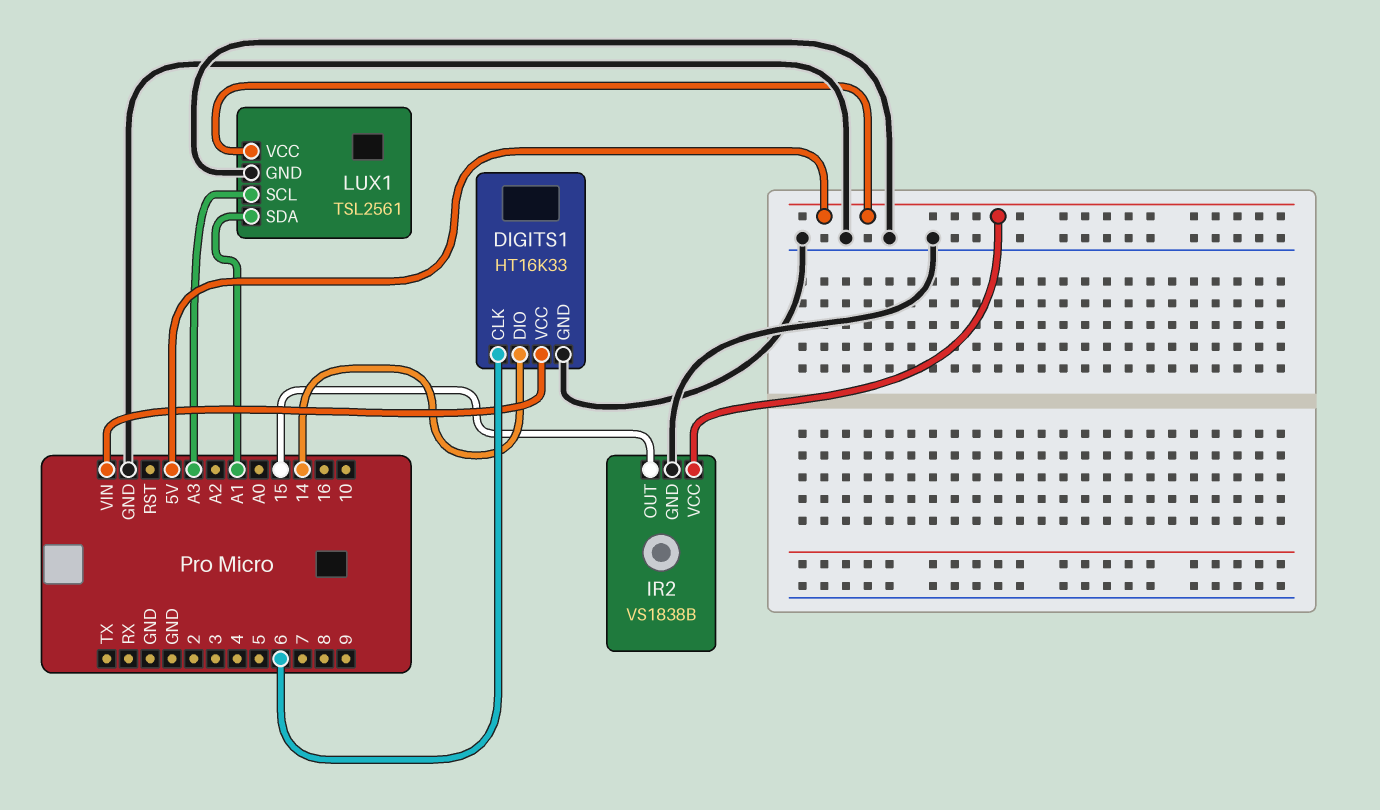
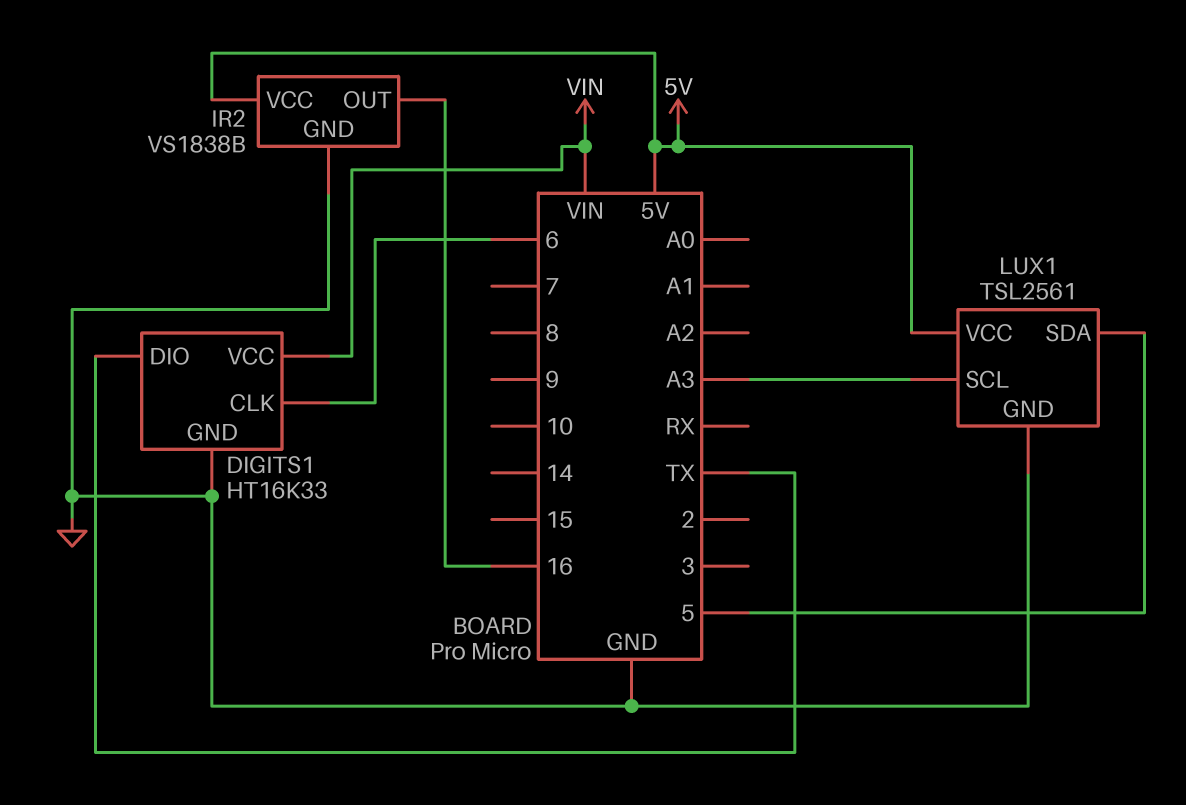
DIGITS1 pin DIO: 14 -> TX
IR2 pin OUT: 15 -> 16
LUX1 pin SDA: A1 -> 5

